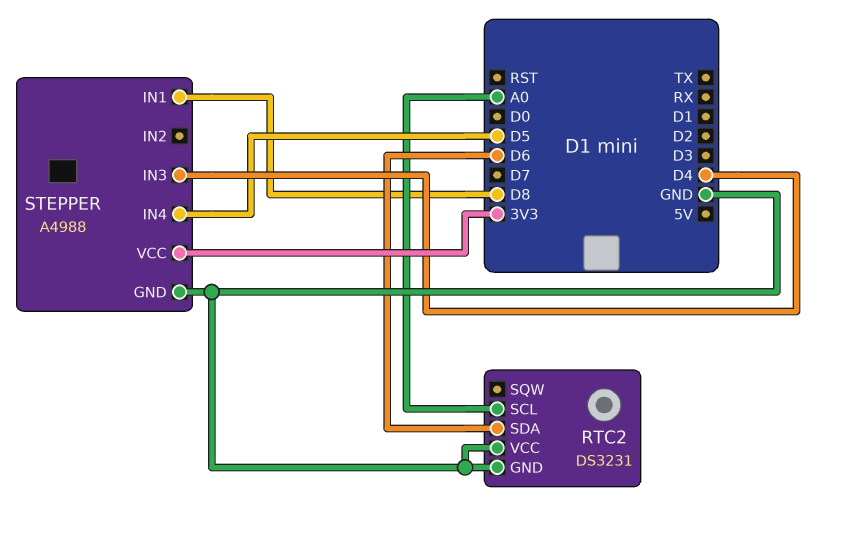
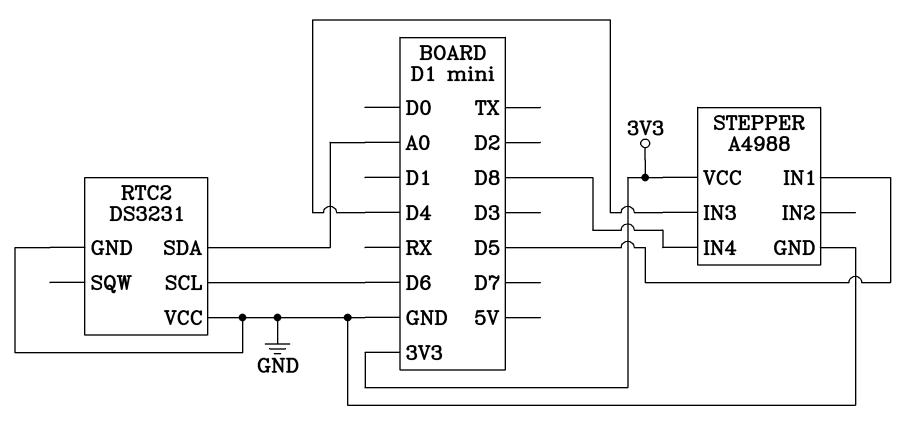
RTC2 pin SCL: A0 -> D6
RTC2 pin SDA: D6 -> A0
STEPPER pin IN1: D8 -> D5
STEPPER pin IN4: D5 -> D8

